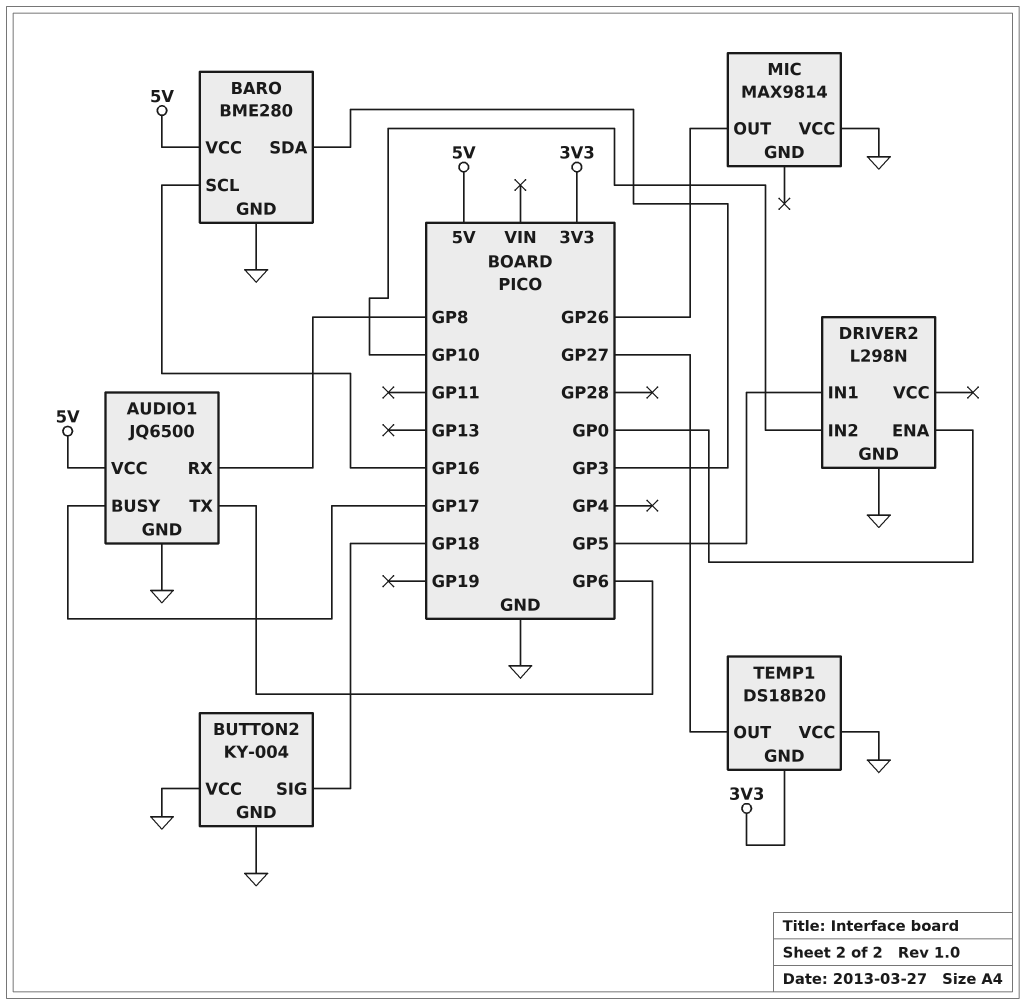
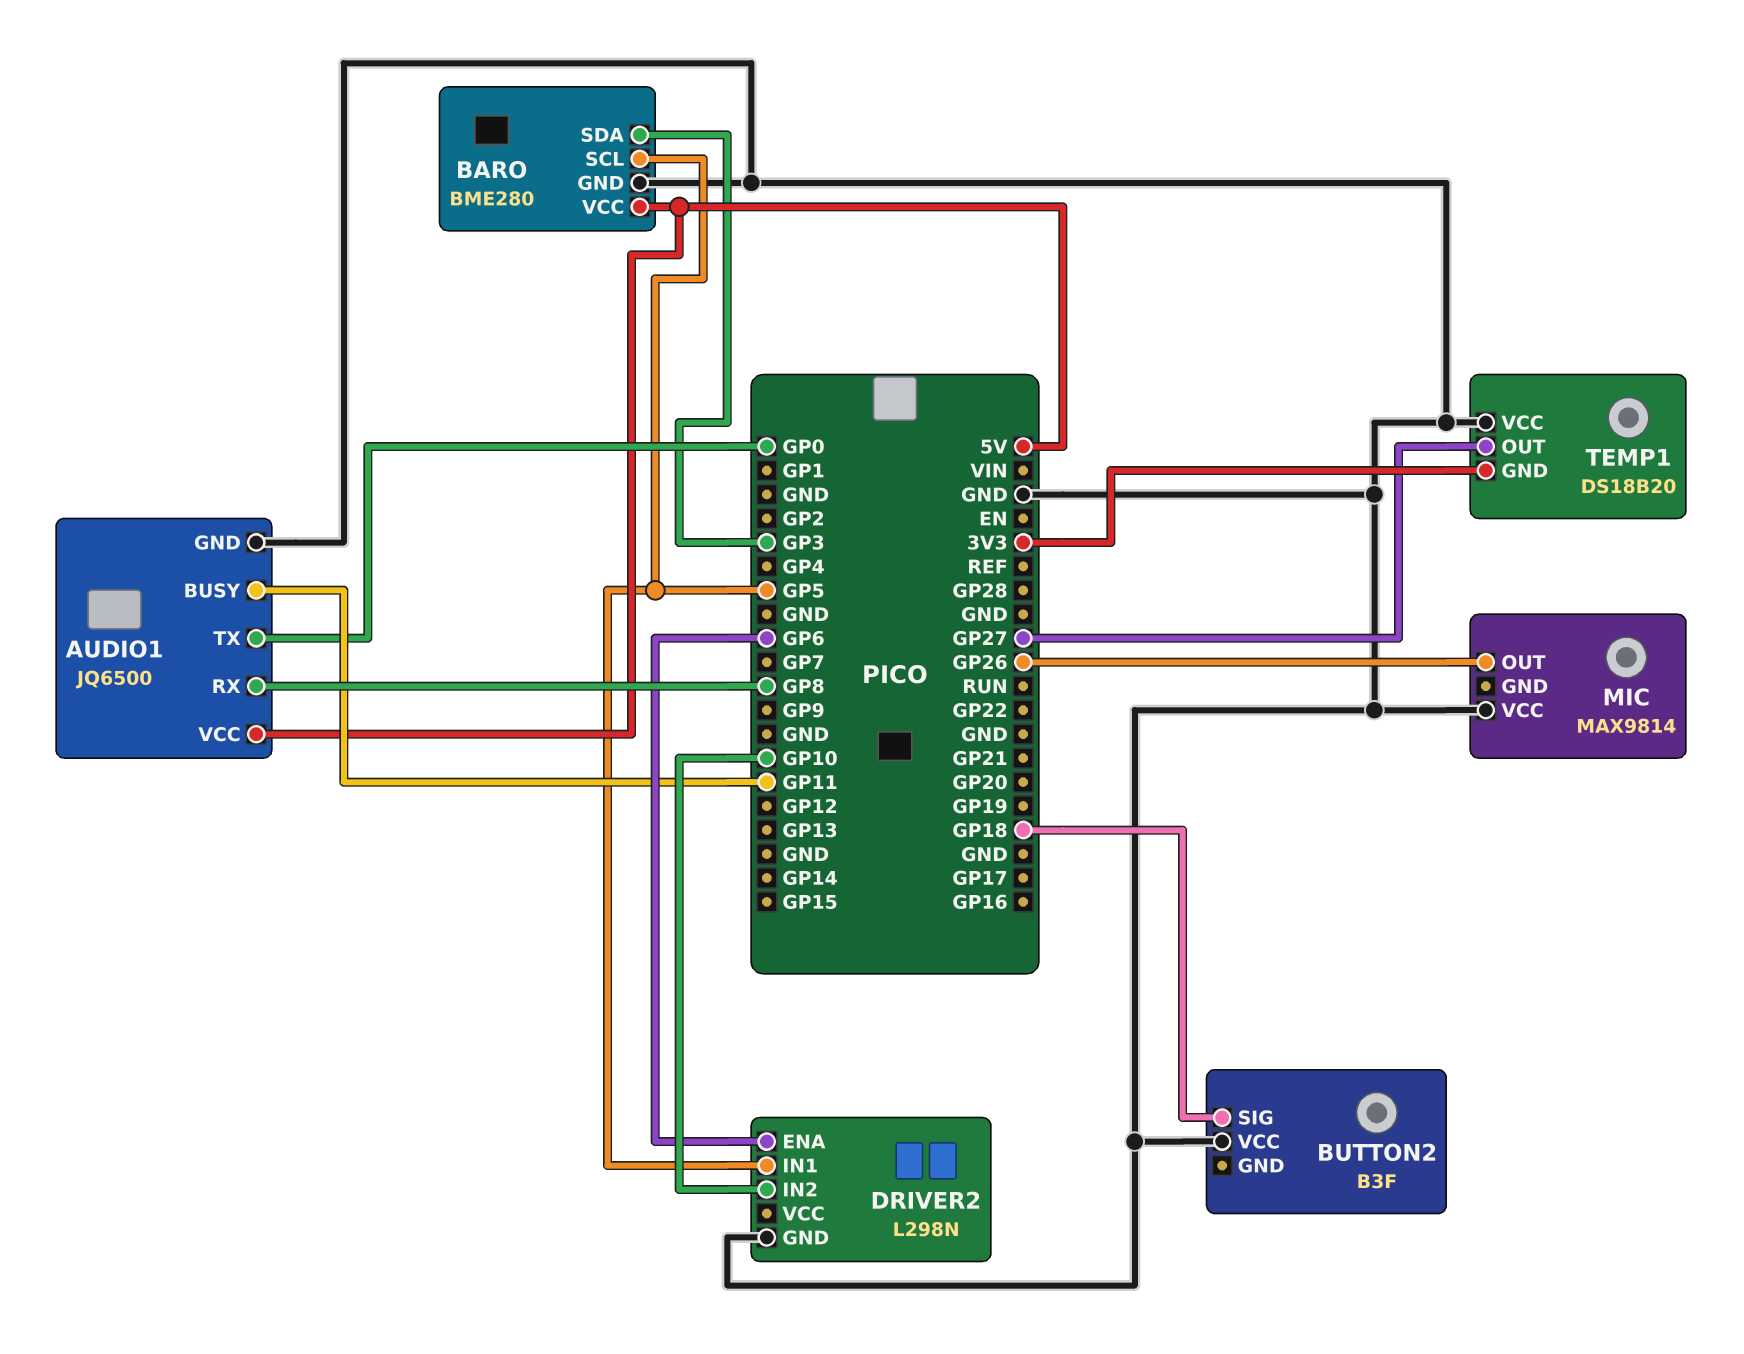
AUDIO1 pin BUSY: GP17 -> GP11
AUDIO1 pin TX: GP6 -> GP0
BARO pin SCL: GP16 -> GP5
BUTTON2: KY-004 -> B3F
BUTTON2 pin GND: GND -> none
DRIVER2 pin ENA: GP0 -> GP6

